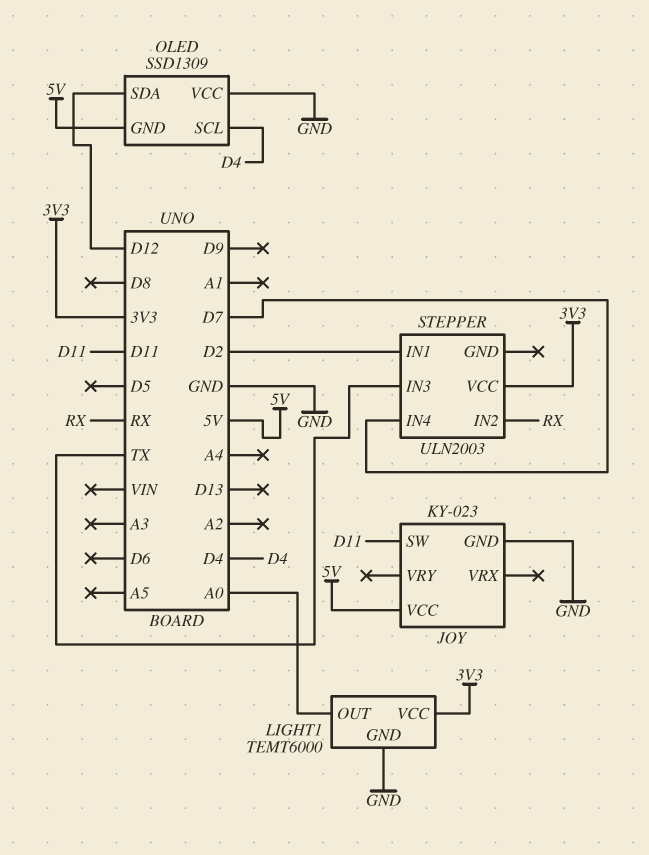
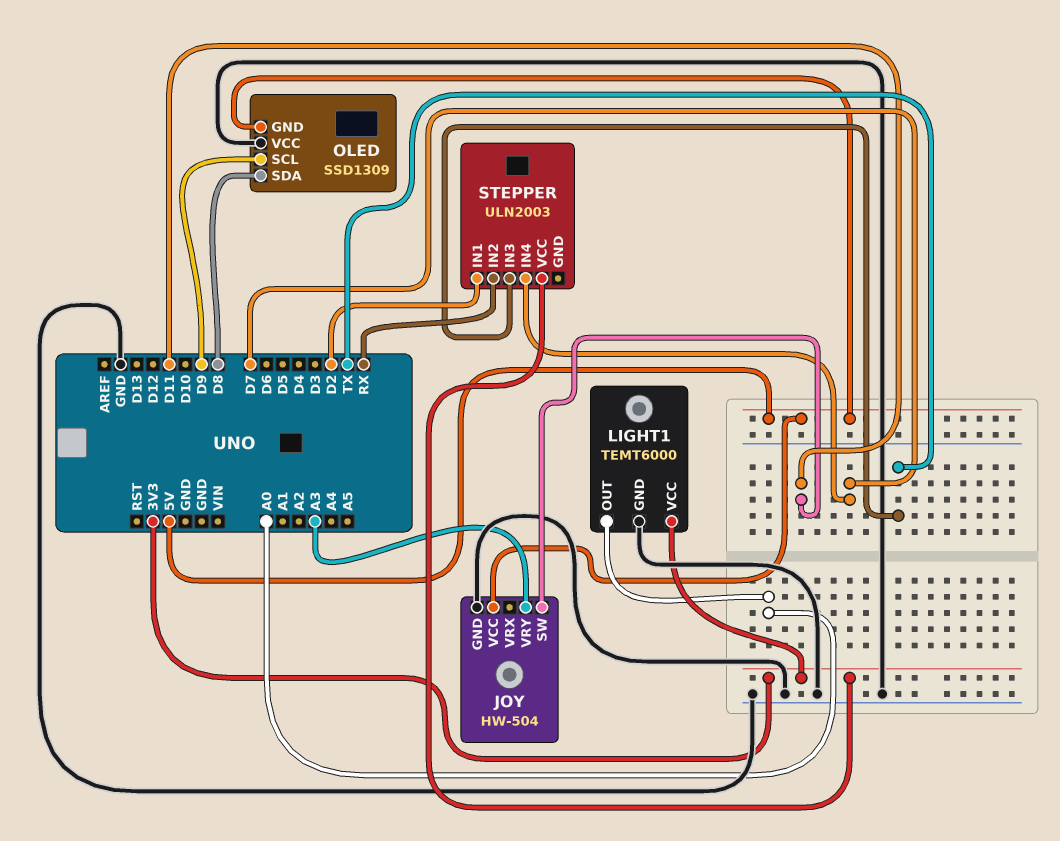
JOY: KY-023 -> HW-504
JOY pin VRY: none -> A3
OLED pin SCL: D4 -> D9
OLED pin SDA: D12 -> D8

